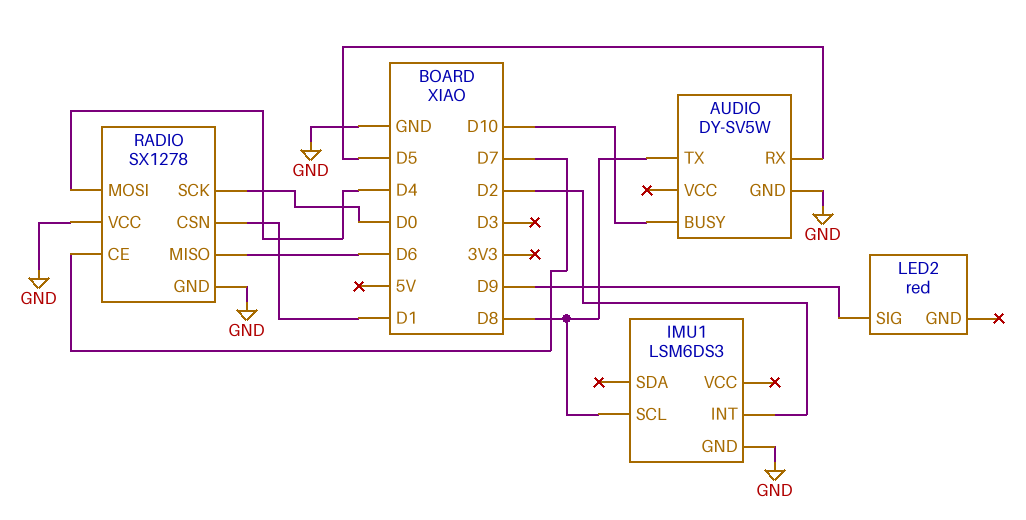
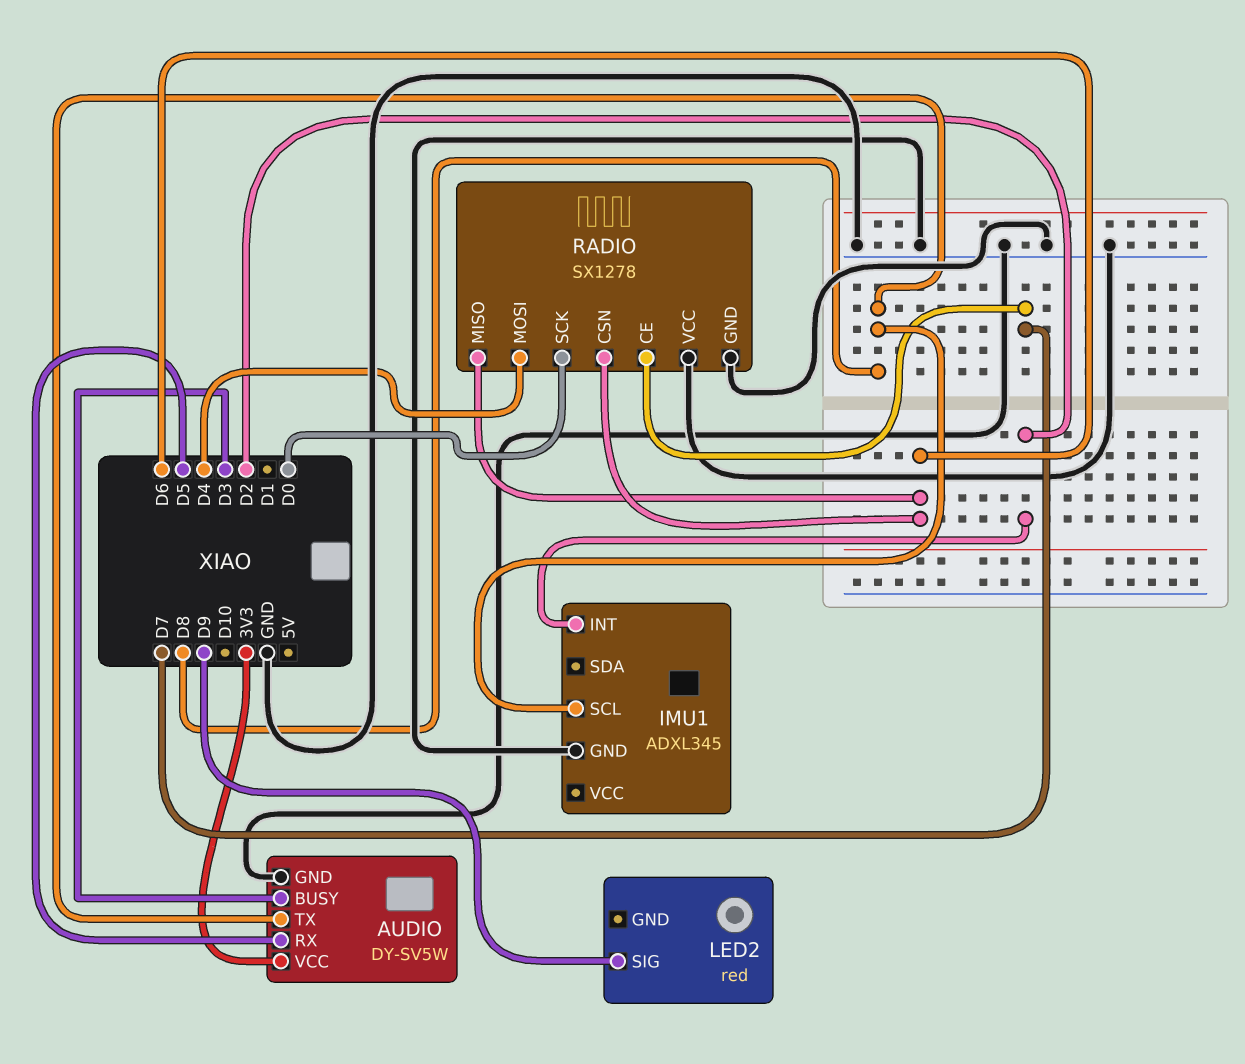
AUDIO pin BUSY: D10 -> D3
AUDIO pin VCC: none -> 3V3
IMU1: LSM6DS3 -> ADXL345
RADIO pin CSN: D1 -> D6

